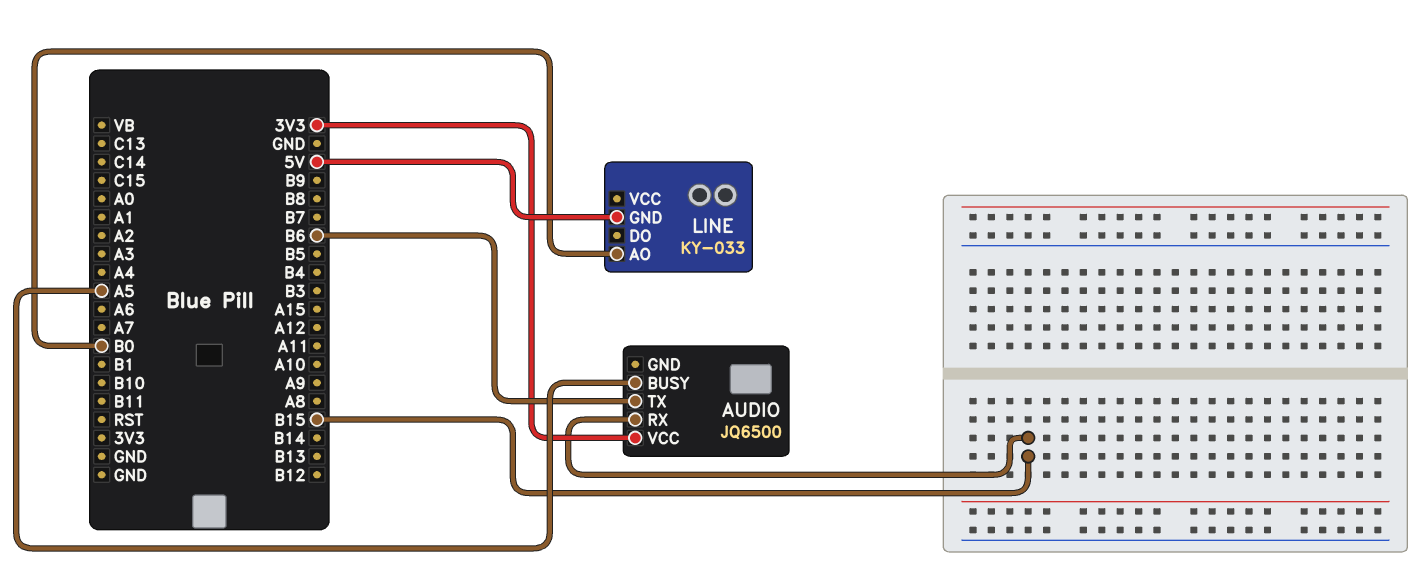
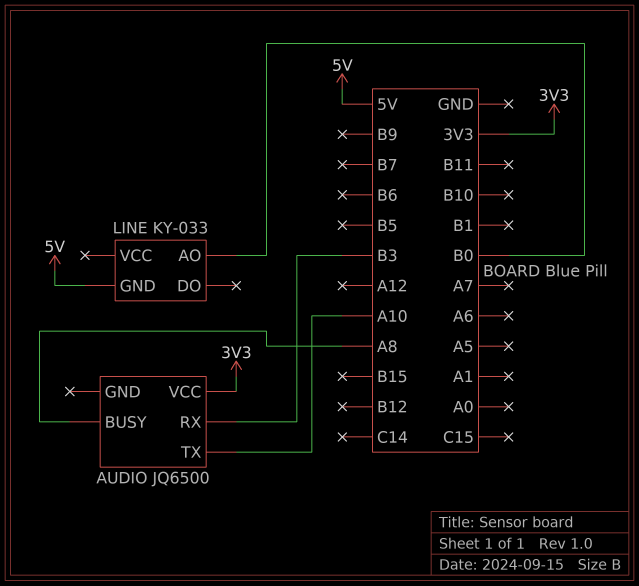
AUDIO pin BUSY: A5 -> A8
AUDIO pin RX: B15 -> B3
AUDIO pin TX: B6 -> A10

